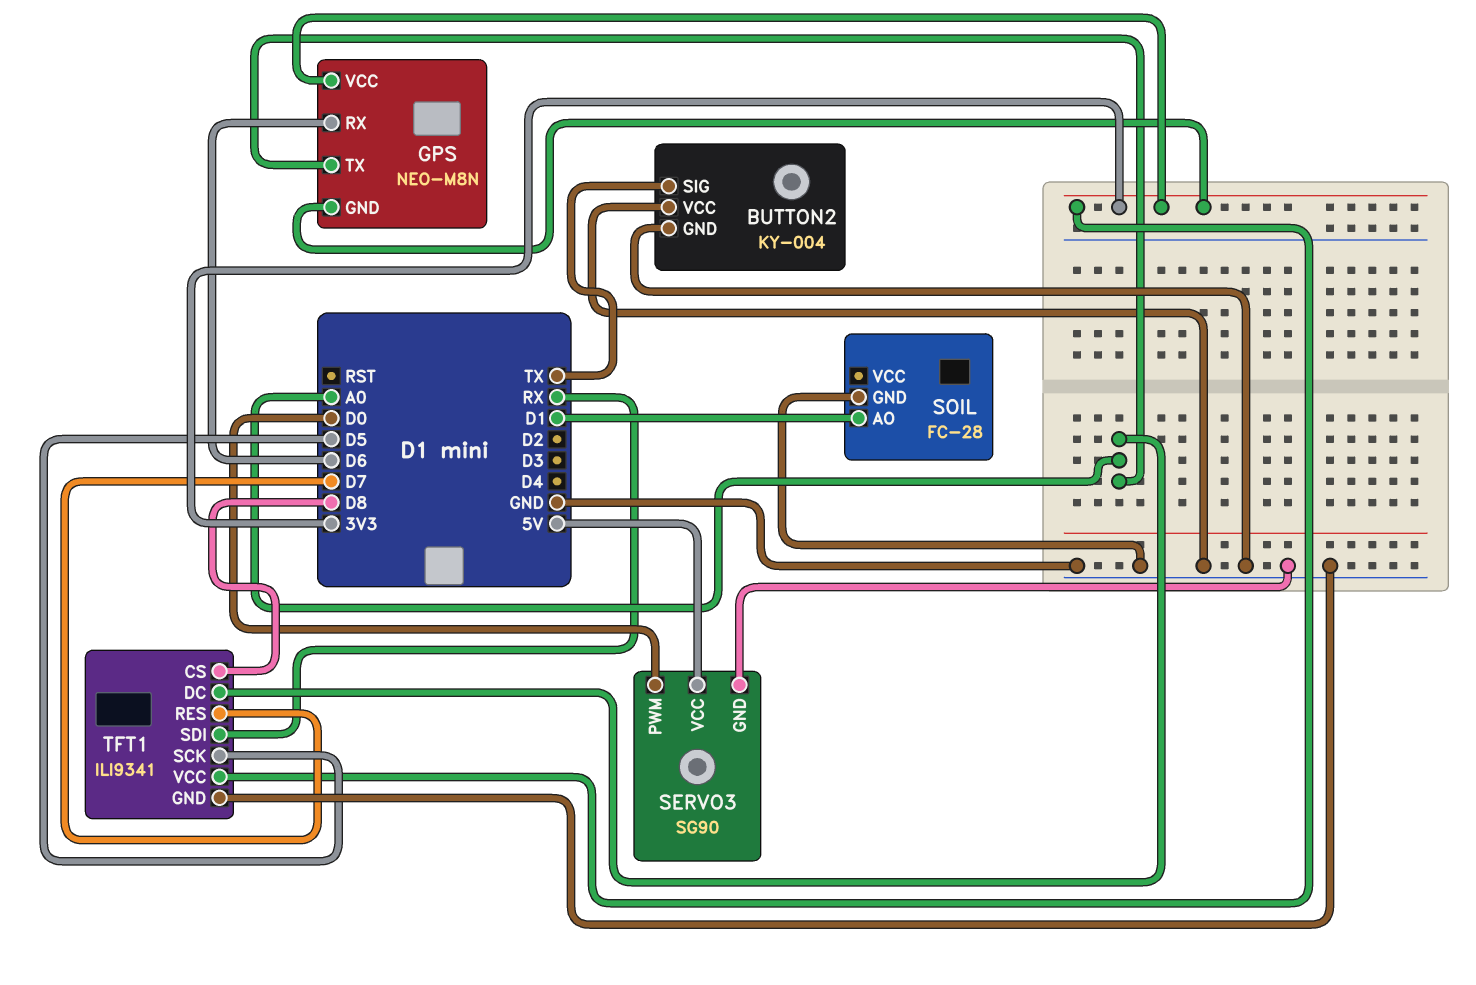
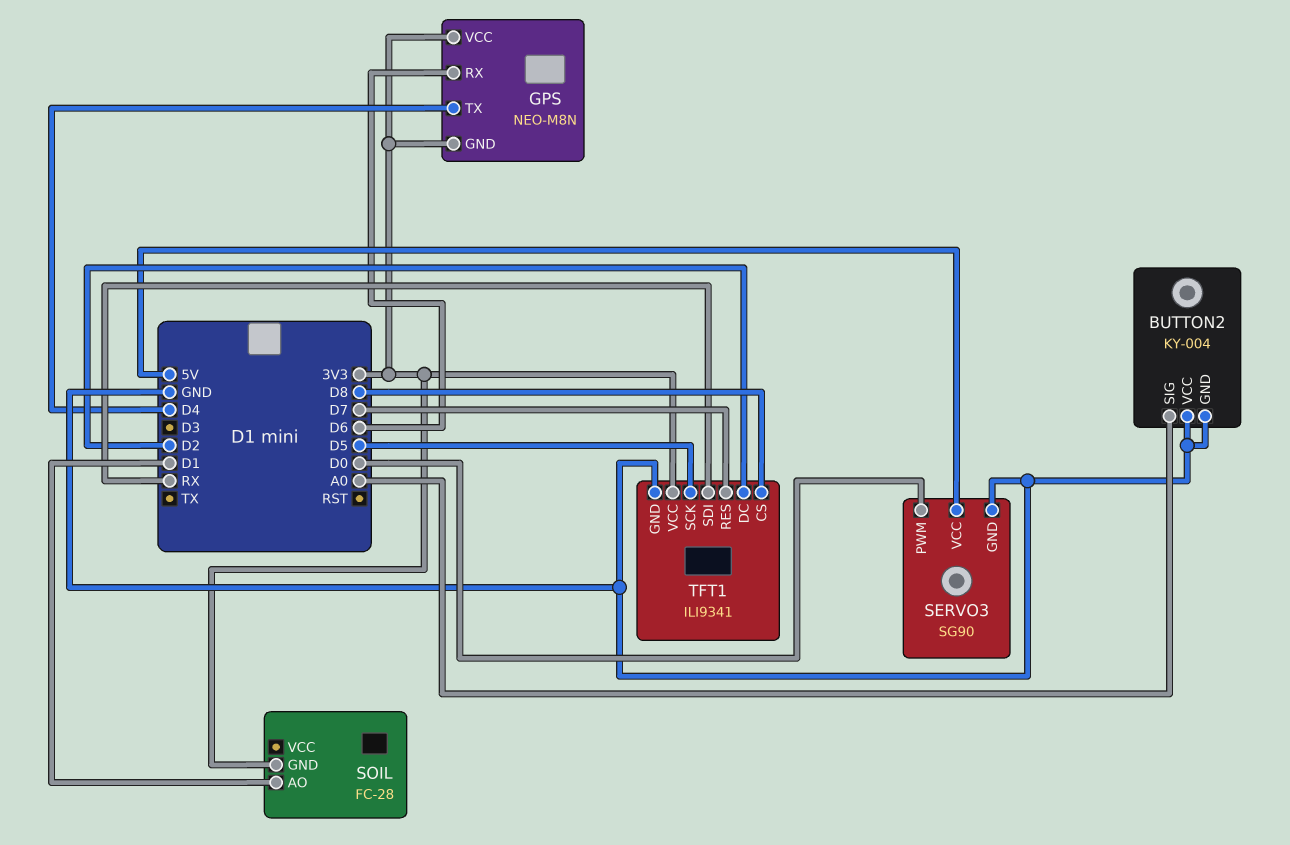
BUTTON2 pin SIG: TX -> A0
GPS pin TX: A0 -> D4
SOIL pin GND: GND -> 3V3
TFT1 pin DC: A0 -> D2

